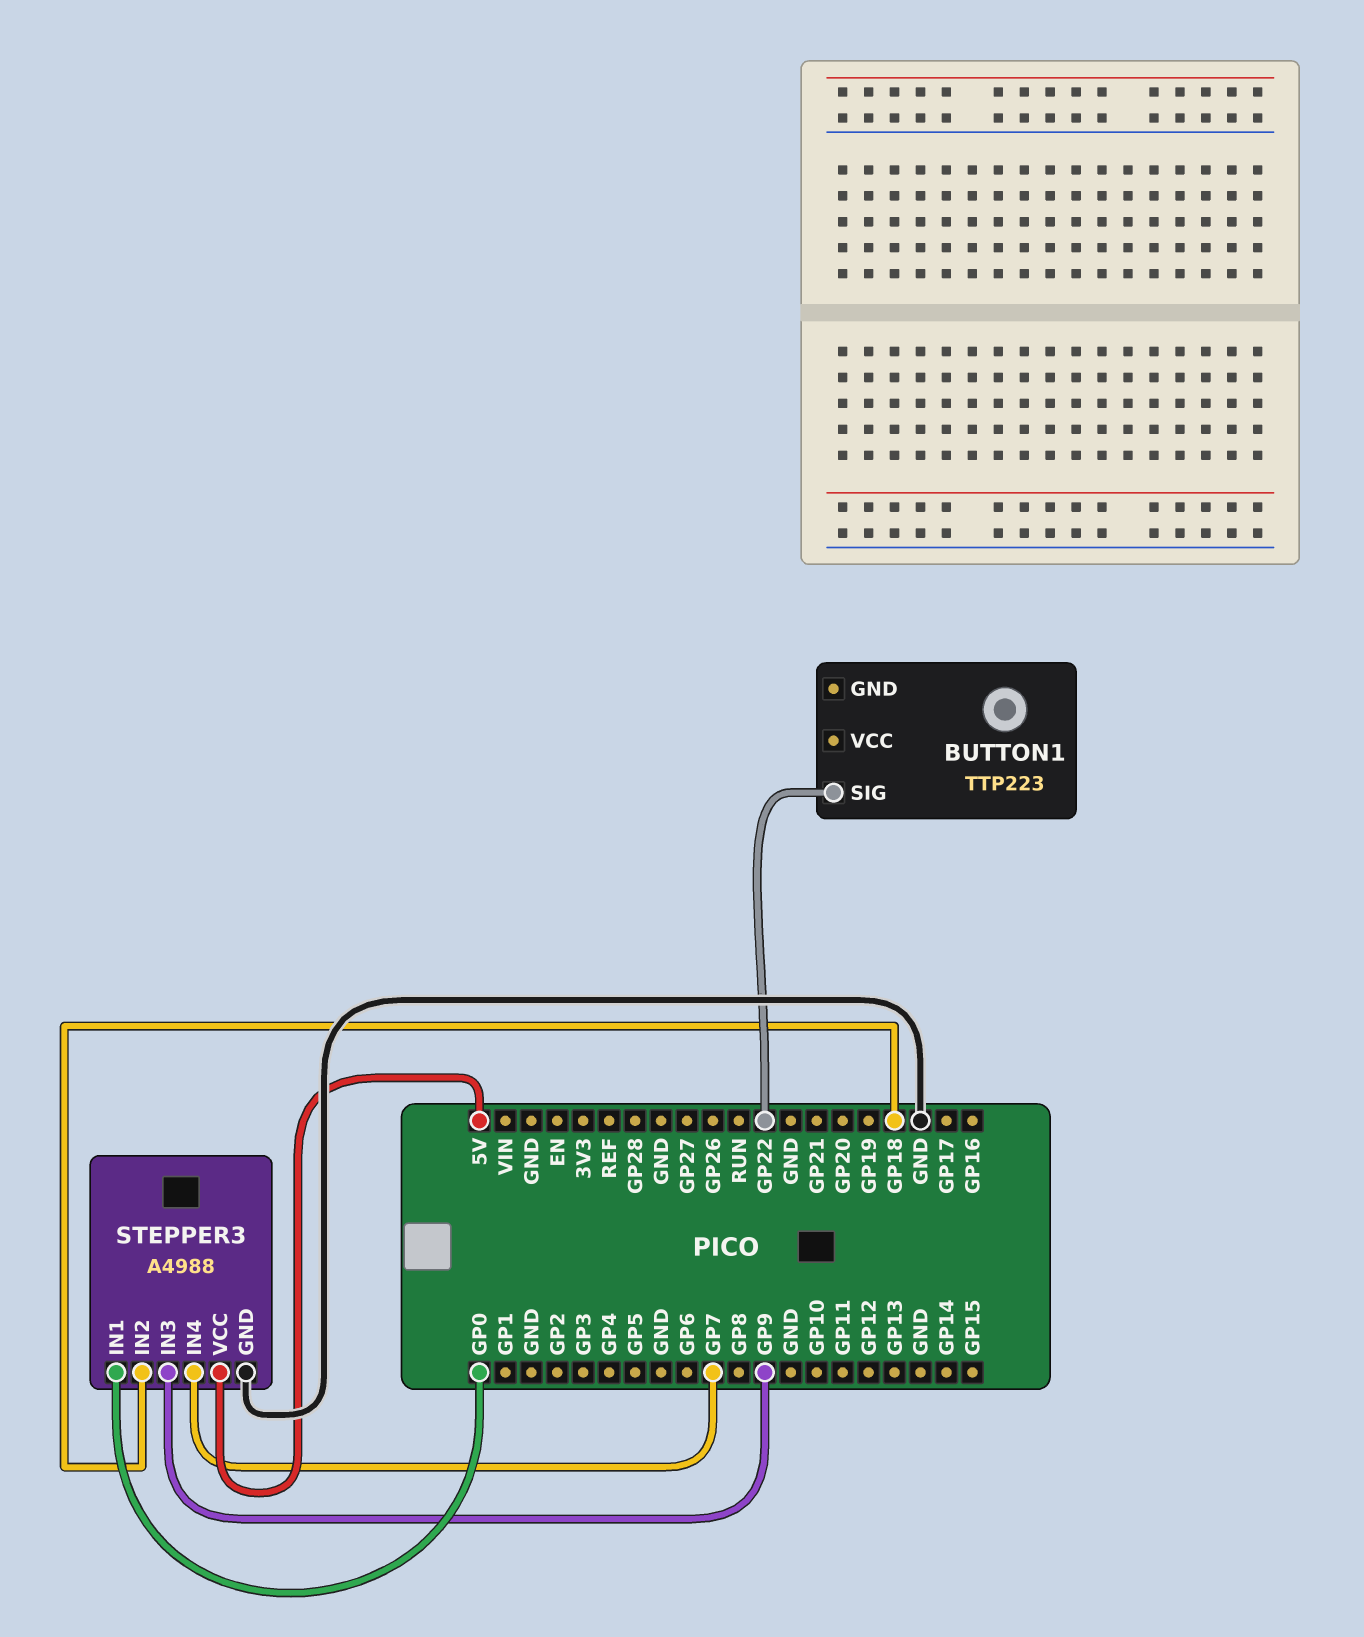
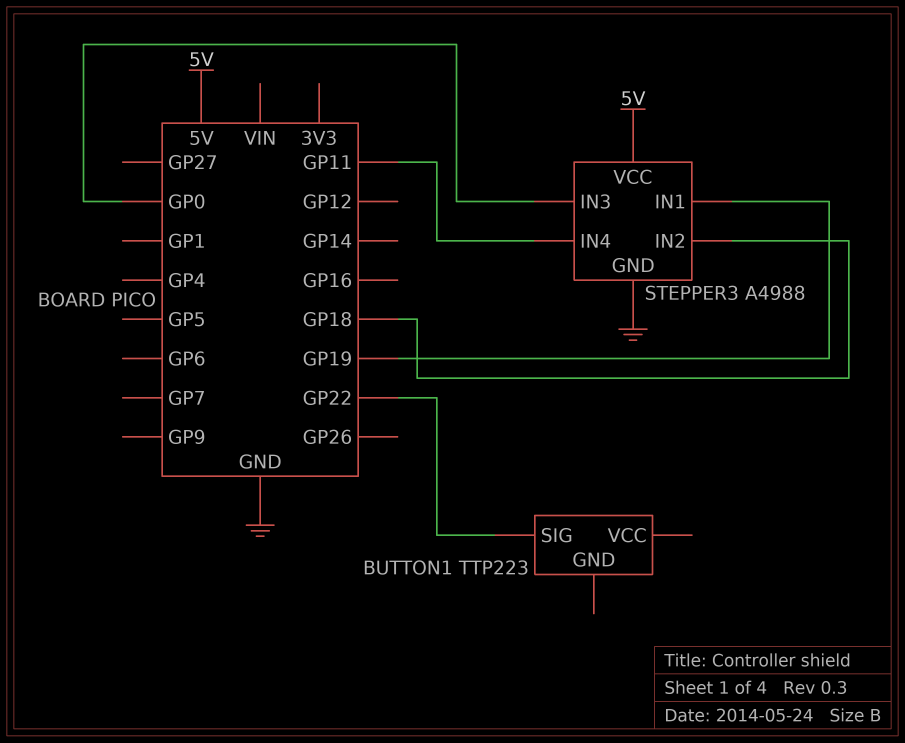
STEPPER3 pin IN1: GP0 -> GP19
STEPPER3 pin IN3: GP9 -> GP0
STEPPER3 pin IN4: GP7 -> GP11

